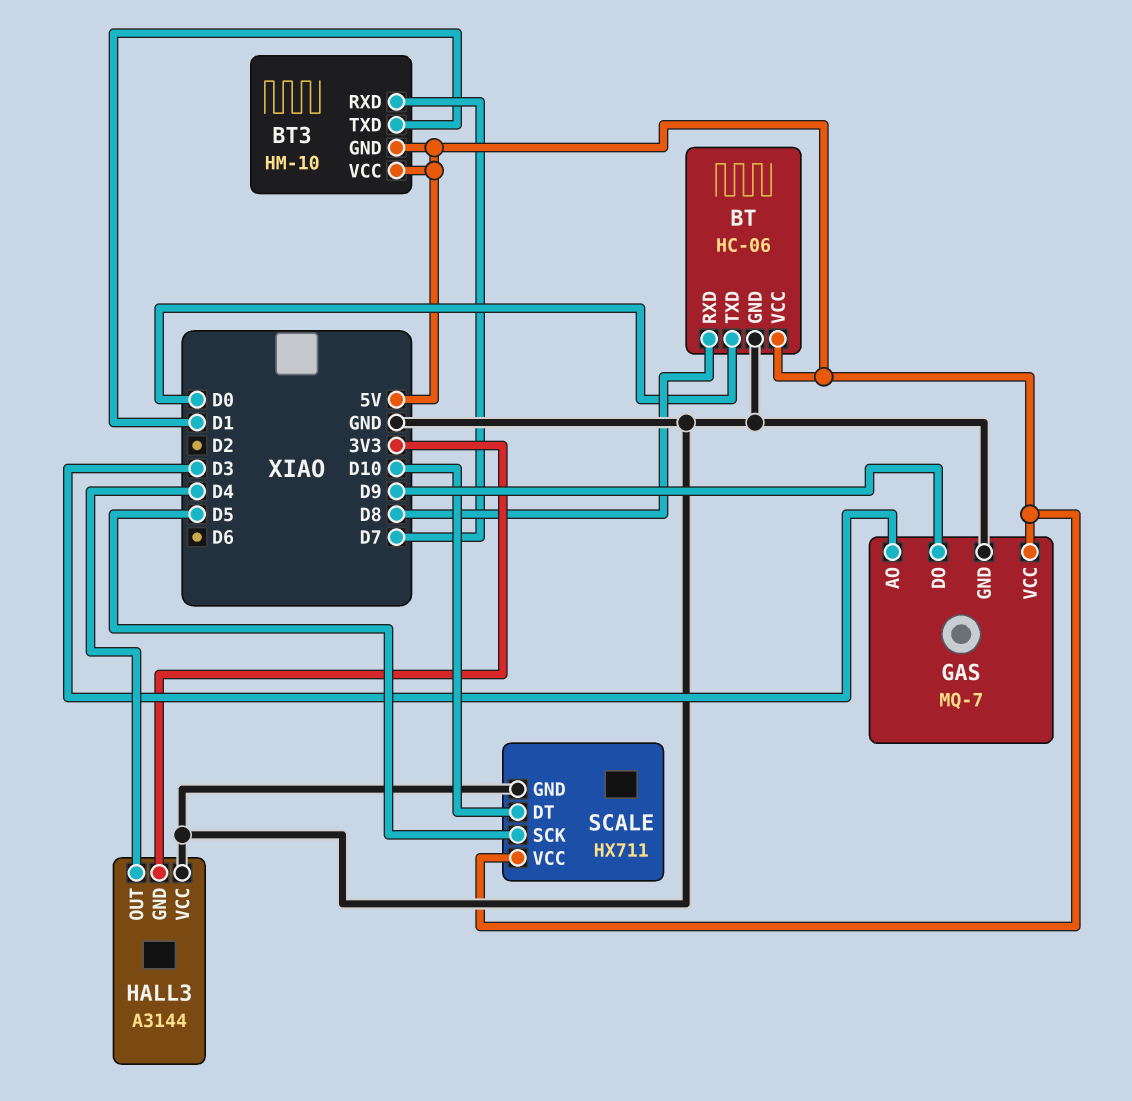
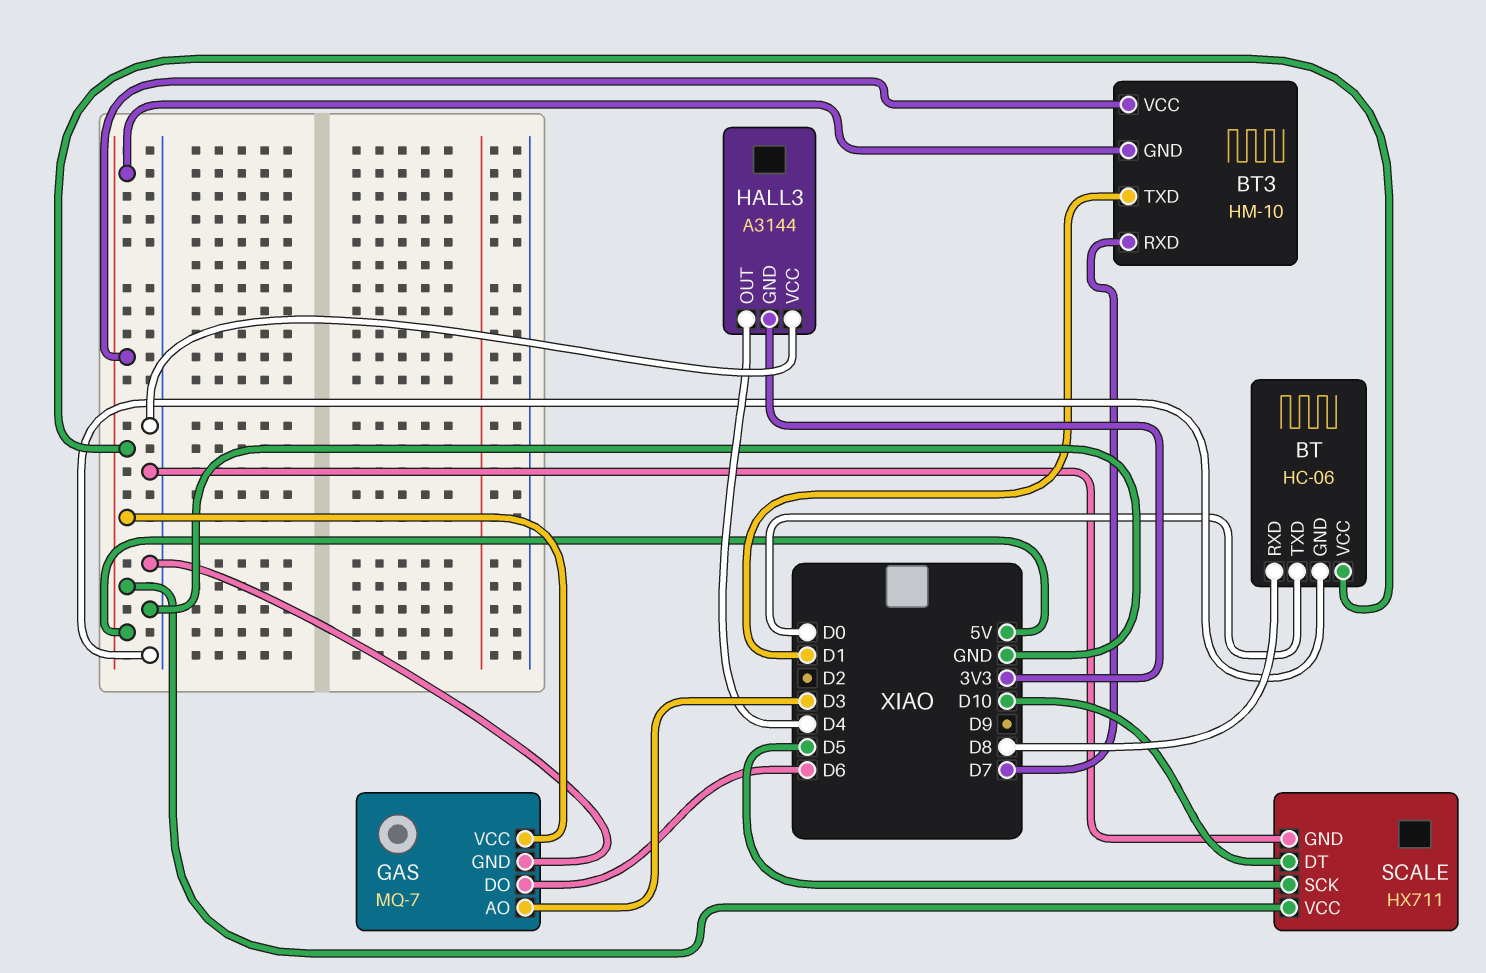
GAS pin DO: D9 -> D6

